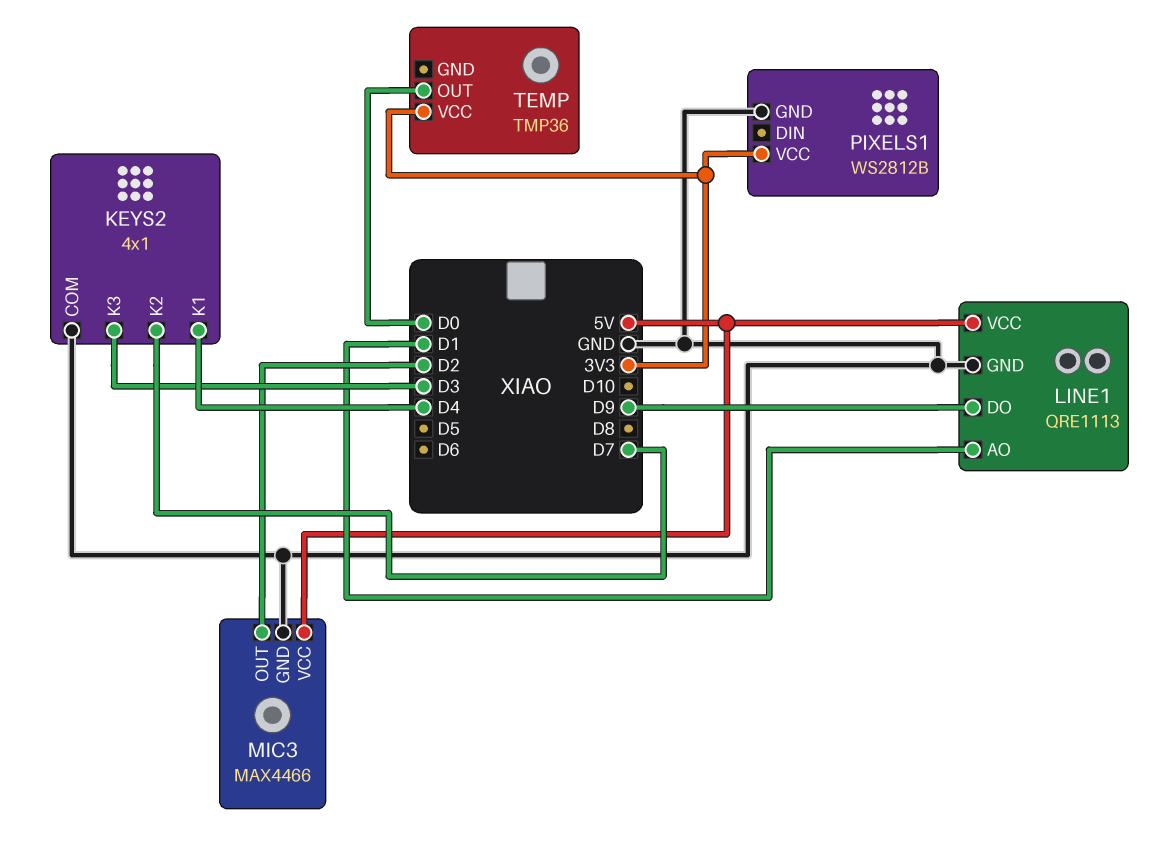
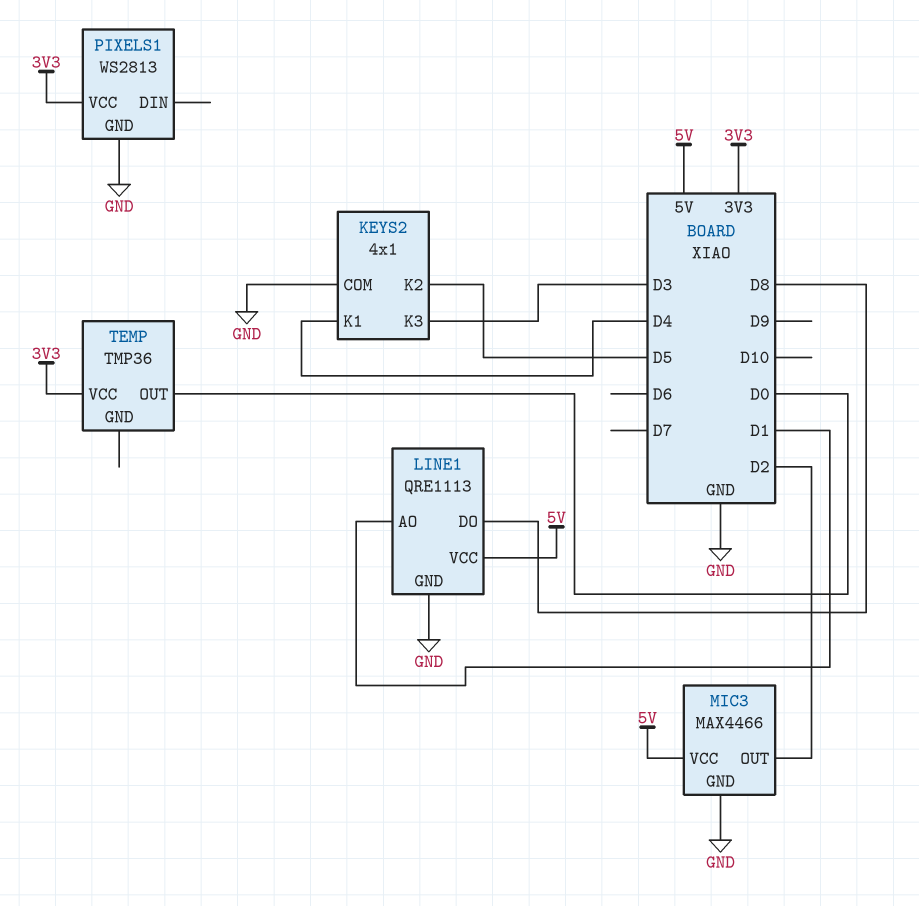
KEYS2 pin K2: D7 -> D5
LINE1 pin DO: D9 -> D8
PIXELS1: WS2812B -> WS2813

